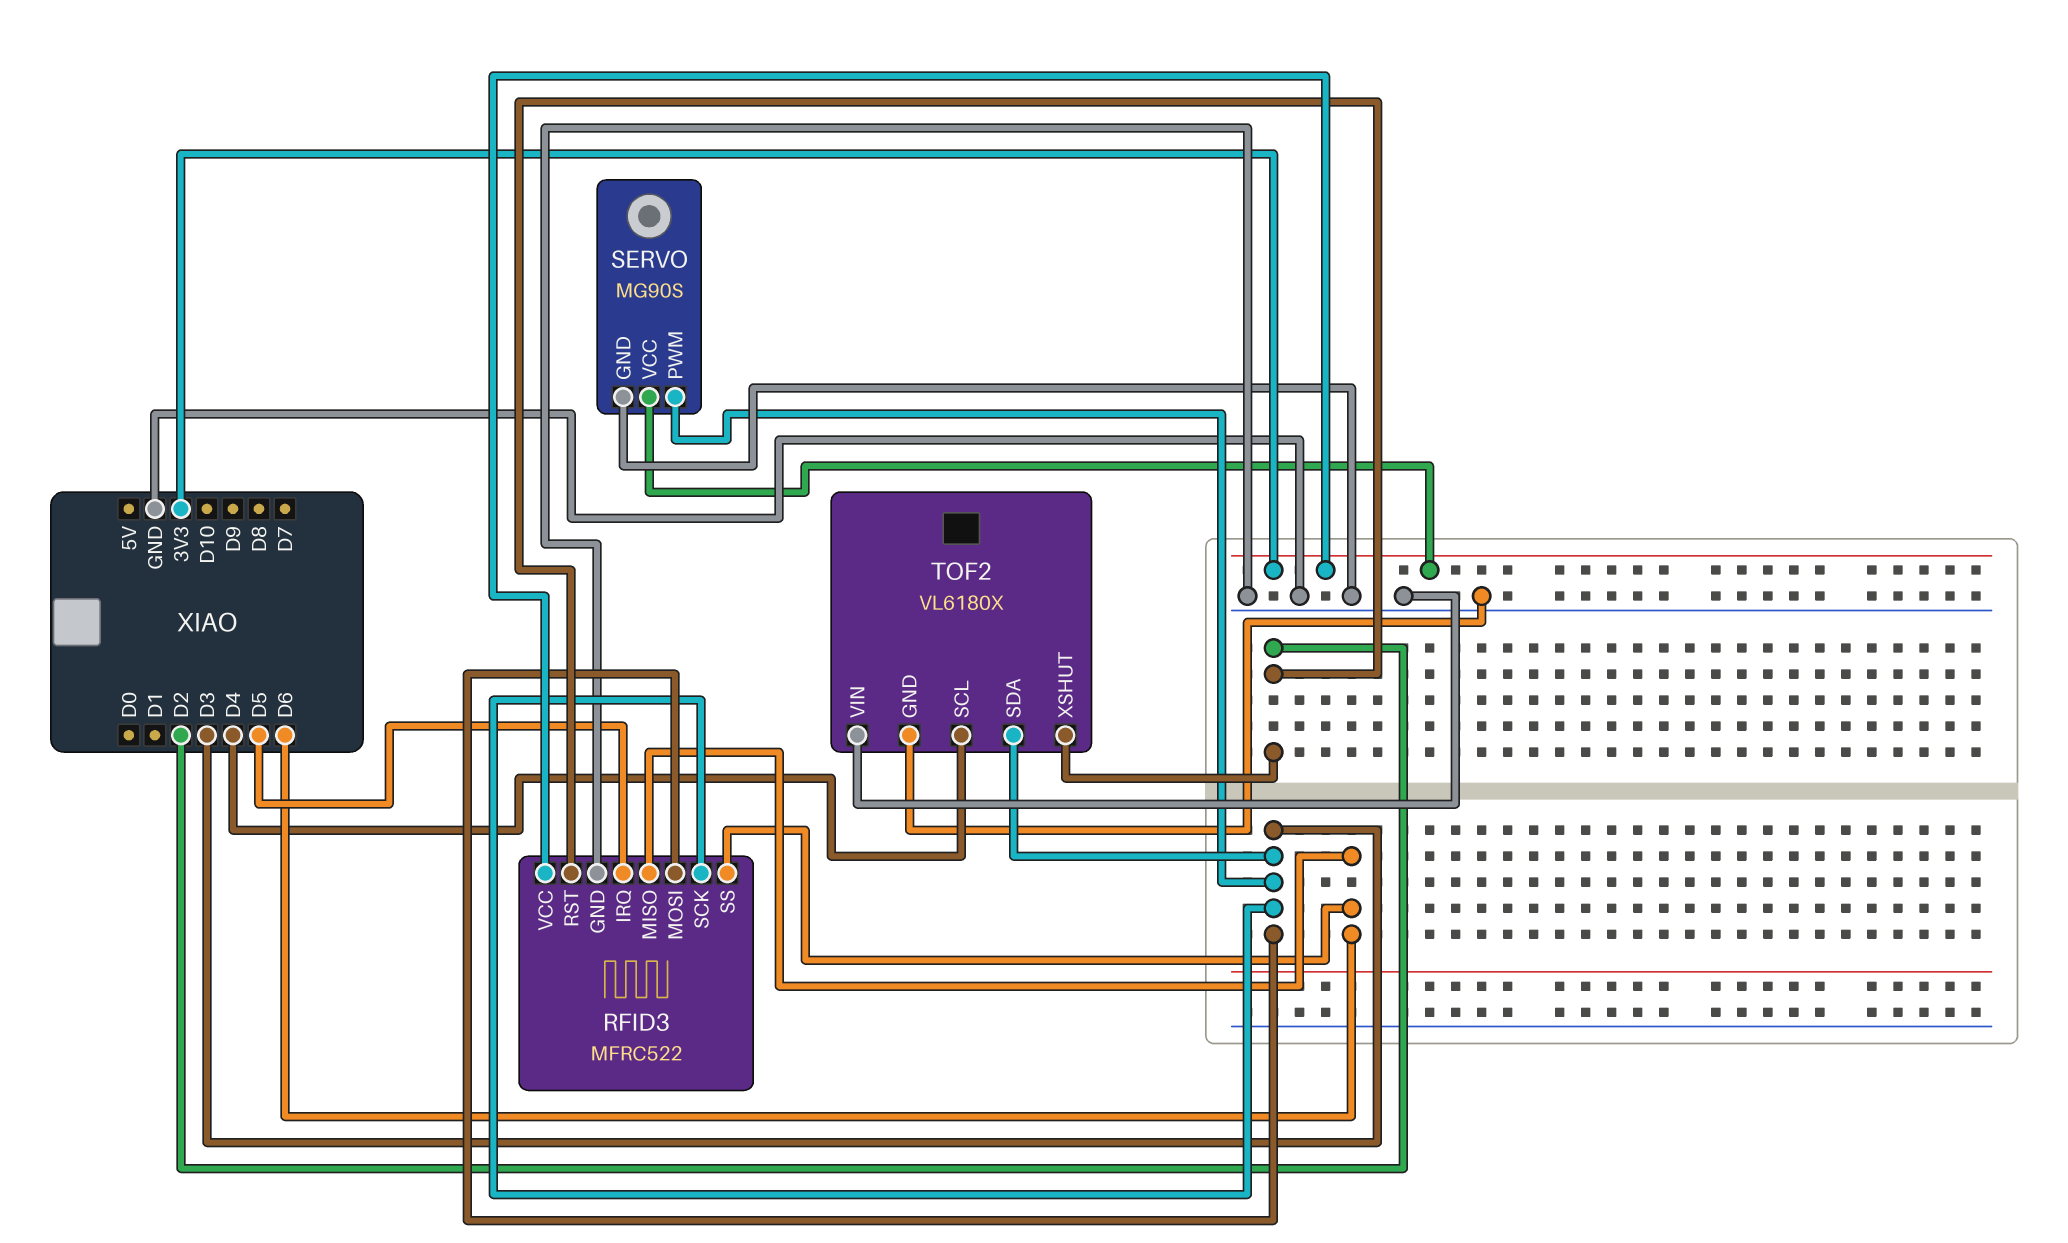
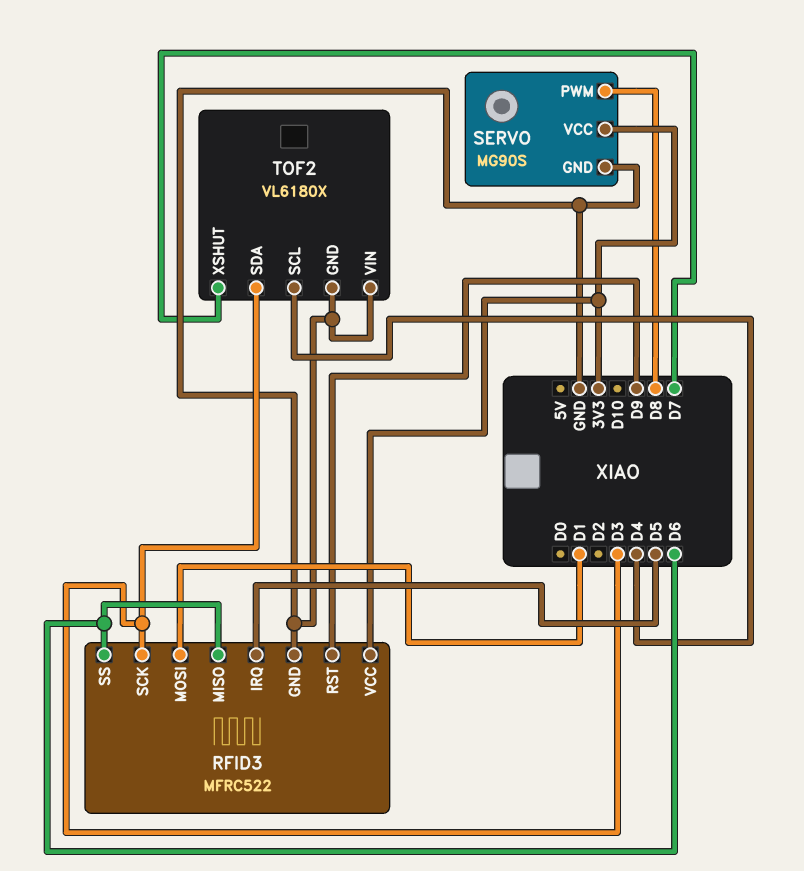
RFID3 pin MOSI: D3 -> D1
RFID3 pin RST: D2 -> D9
SERVO pin PWM: D3 -> D8
TOF2 pin XSHUT: D2 -> D7

